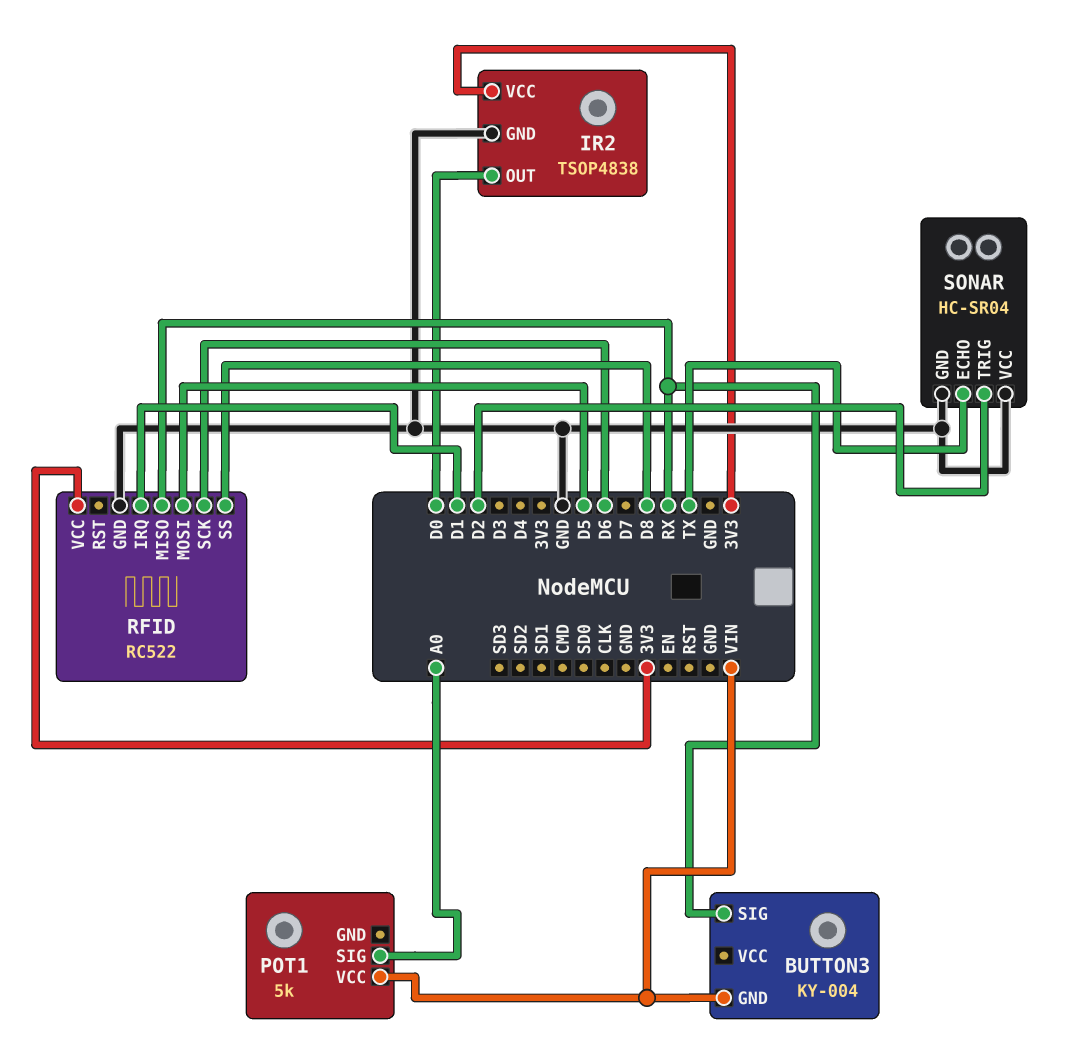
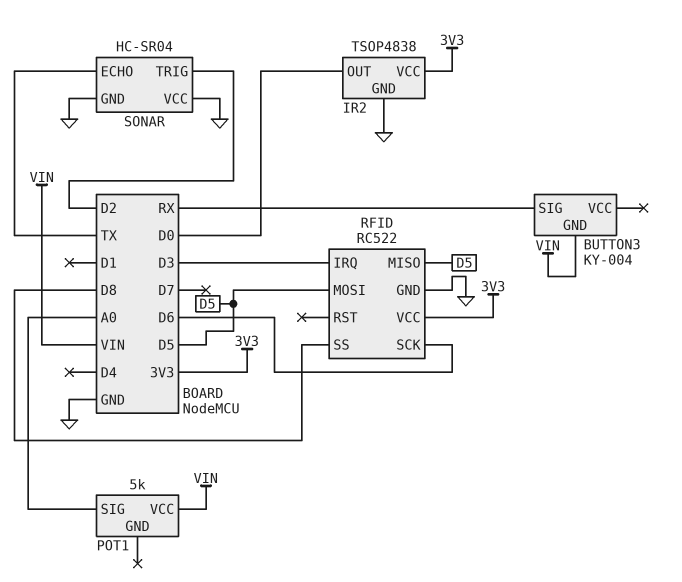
RFID pin IRQ: D1 -> D3
RFID pin MISO: RX -> D5

